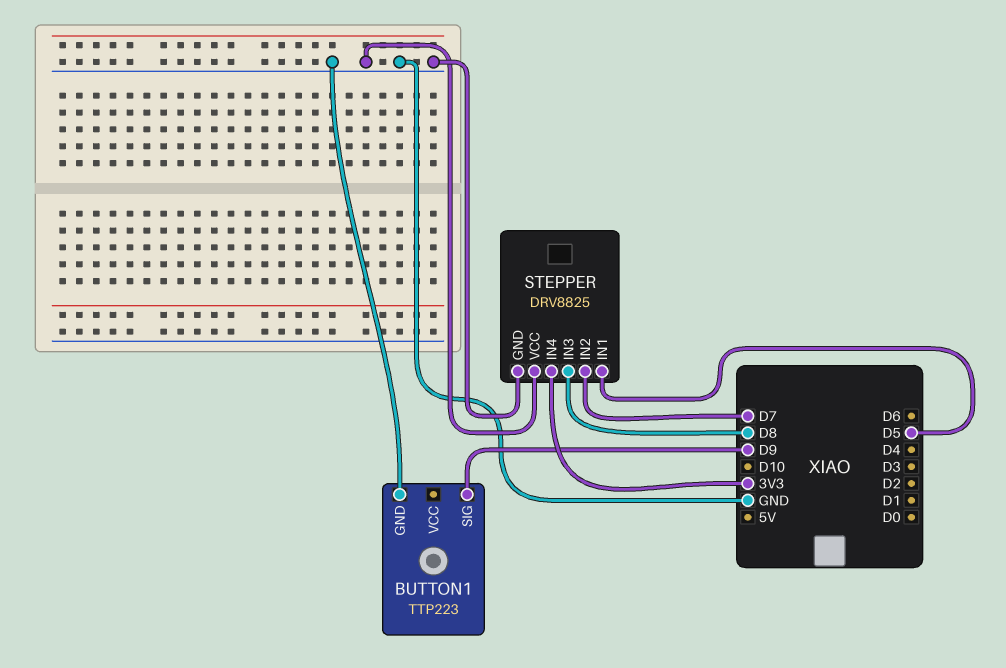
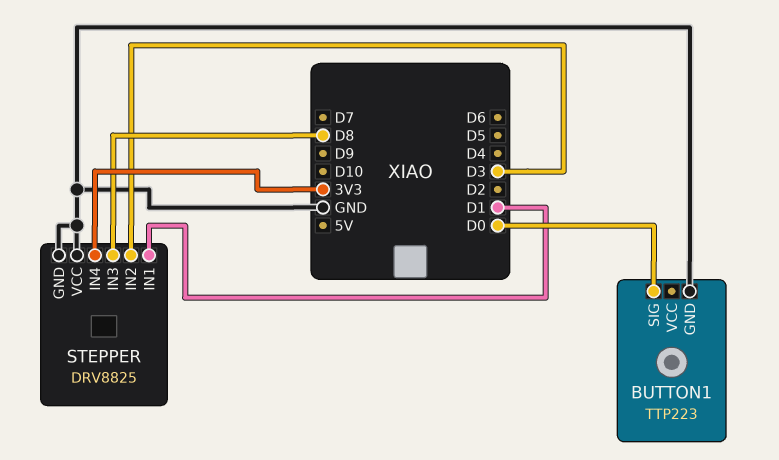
BUTTON1 pin SIG: D9 -> D0
STEPPER pin IN1: D5 -> D1
STEPPER pin IN2: D7 -> D3

